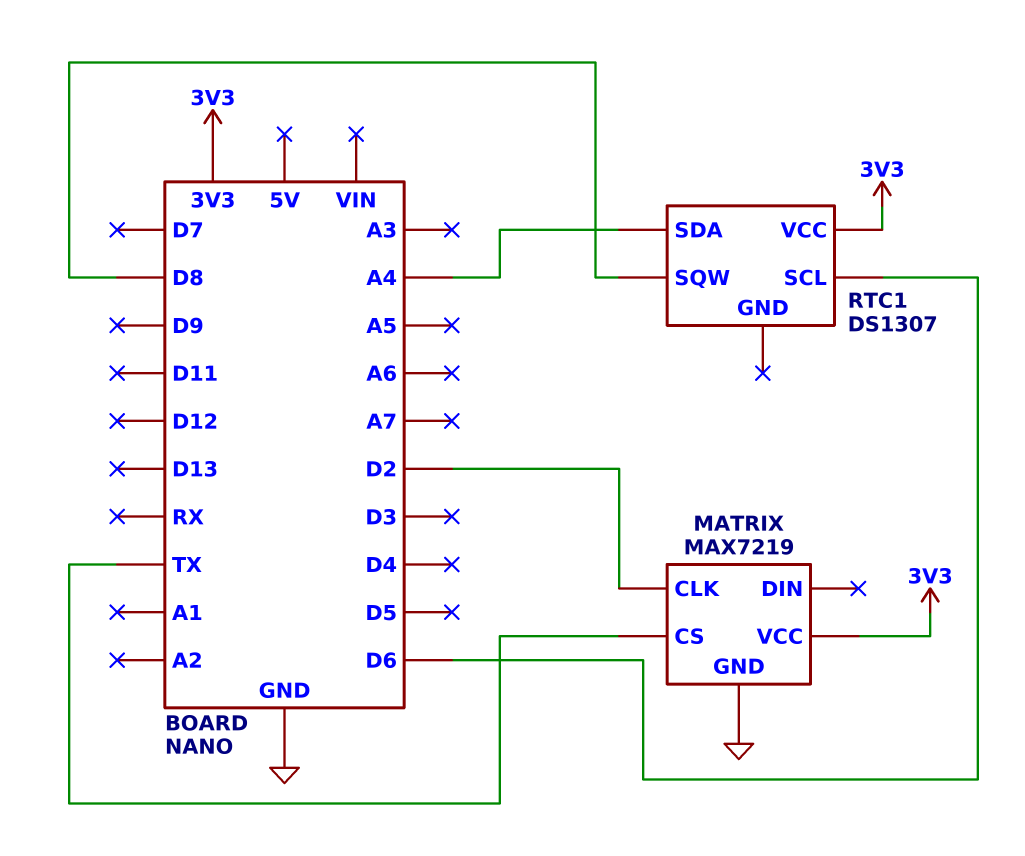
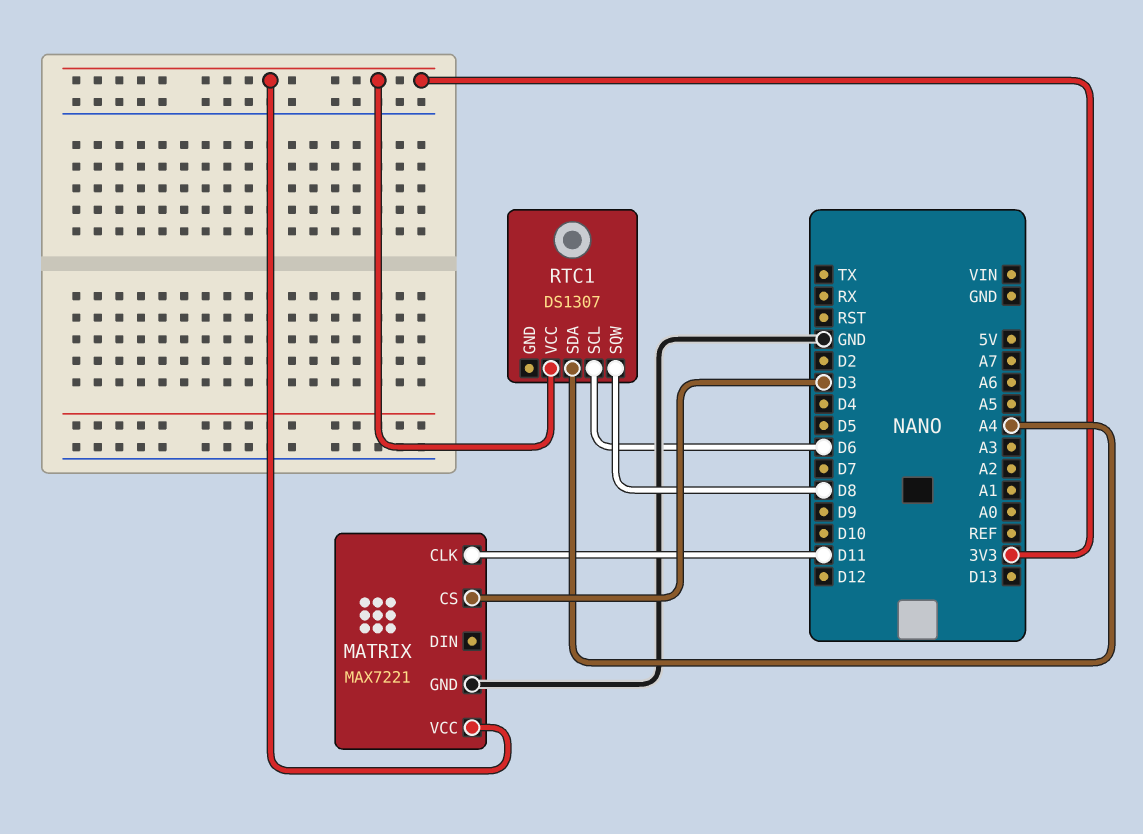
MATRIX: MAX7219 -> MAX7221
MATRIX pin CLK: D2 -> D11
MATRIX pin CS: TX -> D3

